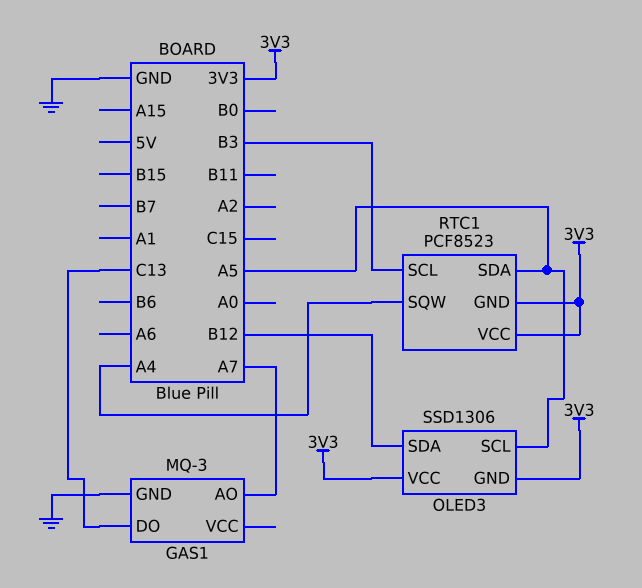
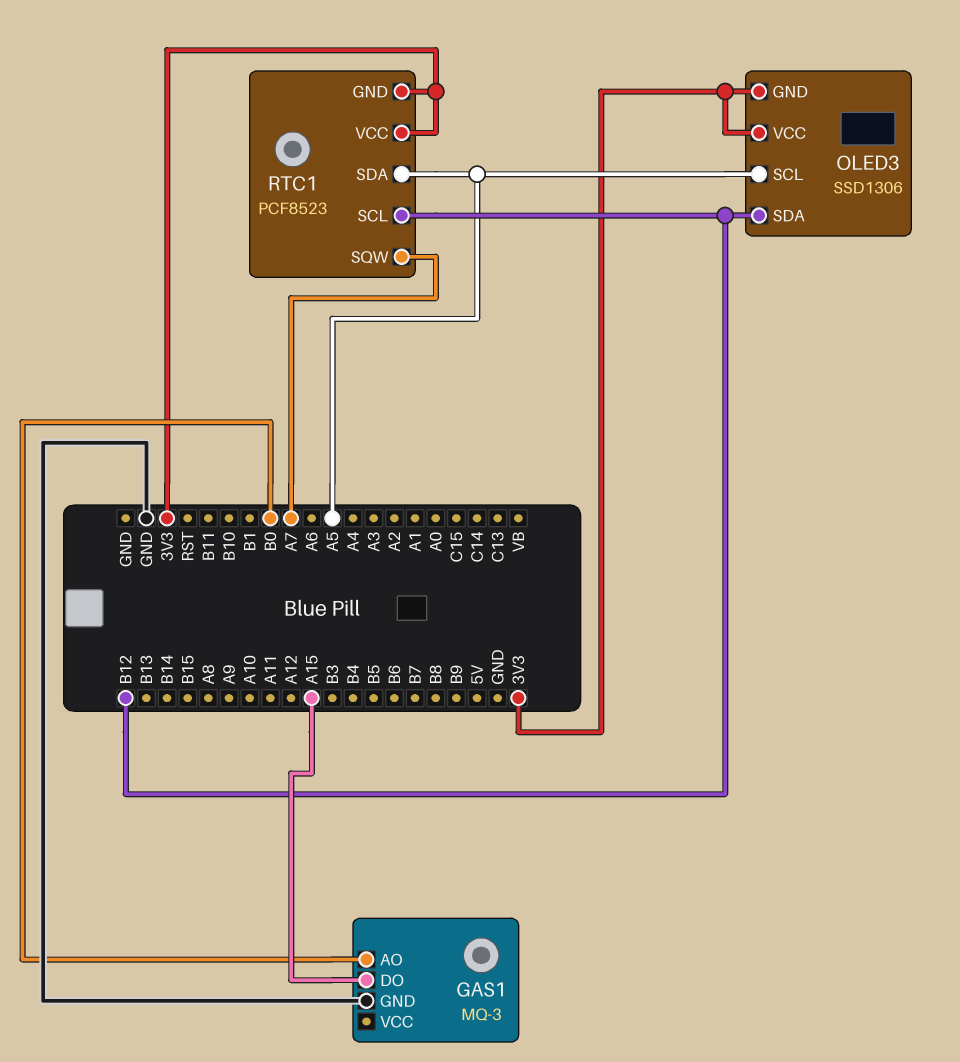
GAS1 pin AO: A7 -> B0
GAS1 pin DO: C13 -> A15
RTC1 pin SCL: B3 -> B12
RTC1 pin SQW: A4 -> A7

